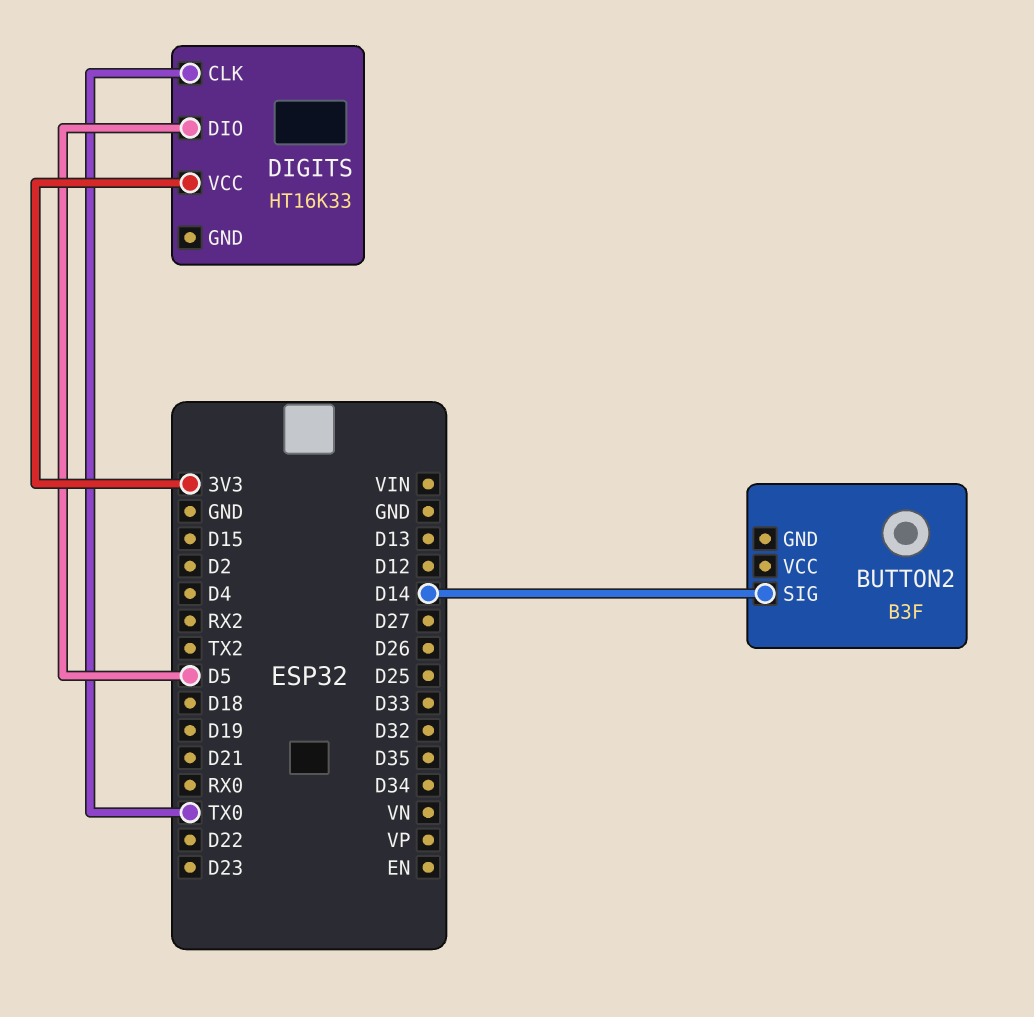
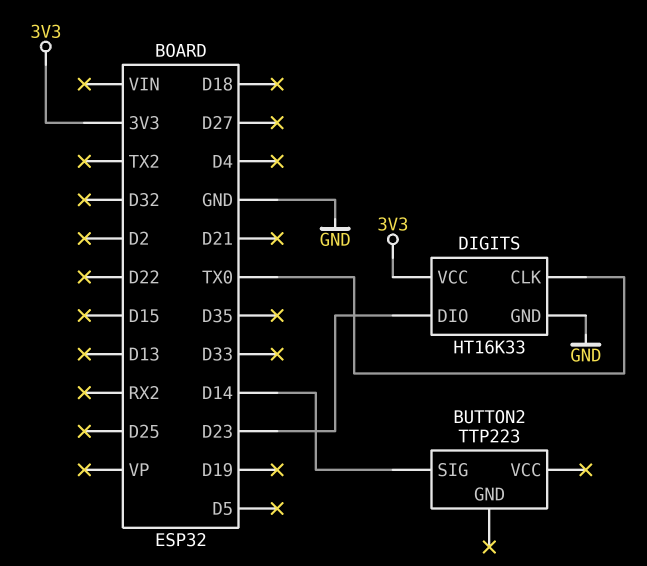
BUTTON2: B3F -> TTP223
DIGITS pin DIO: D5 -> D23
DIGITS pin GND: none -> GND

